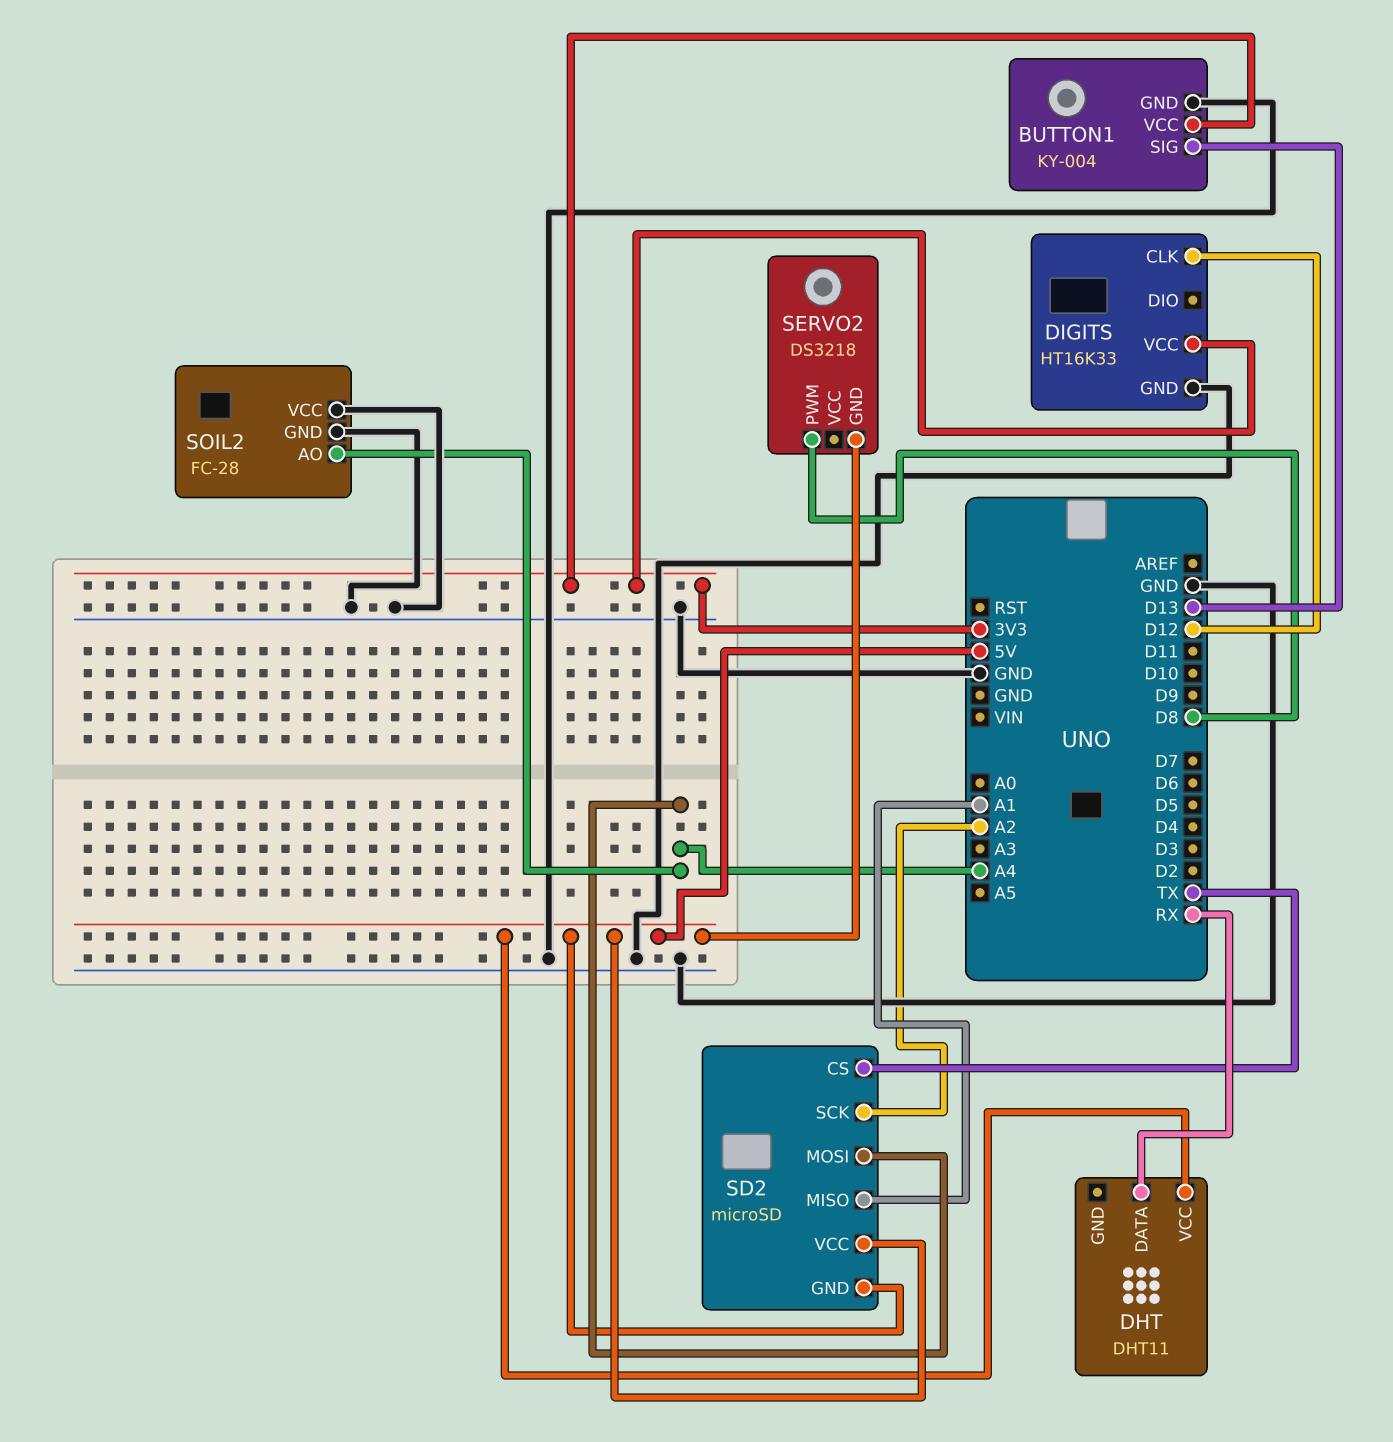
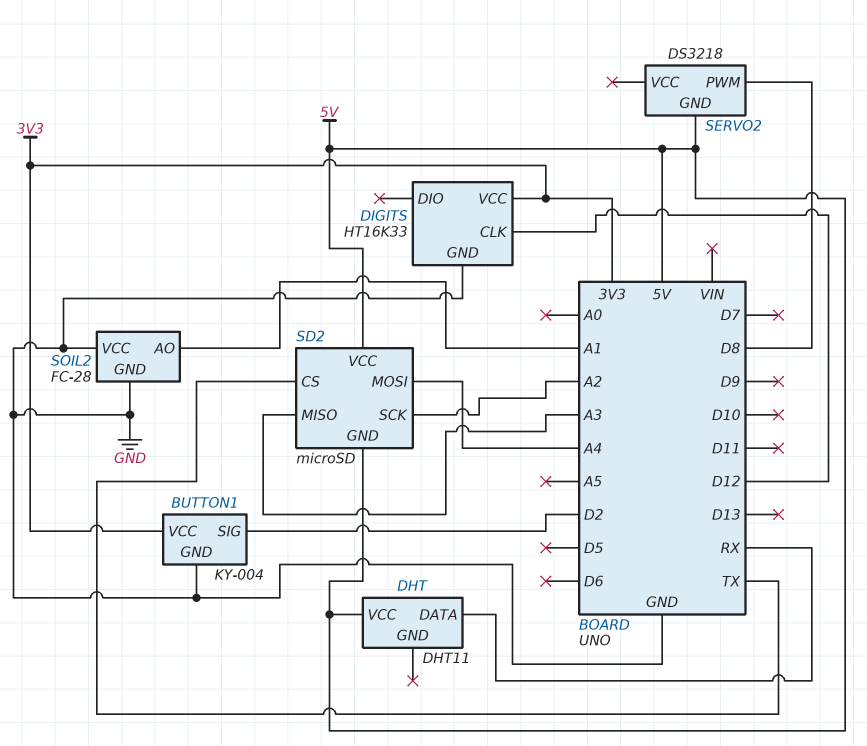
BUTTON1 pin SIG: D13 -> D2
SD2 pin MISO: A1 -> A3
SOIL2 pin AO: A4 -> A1

